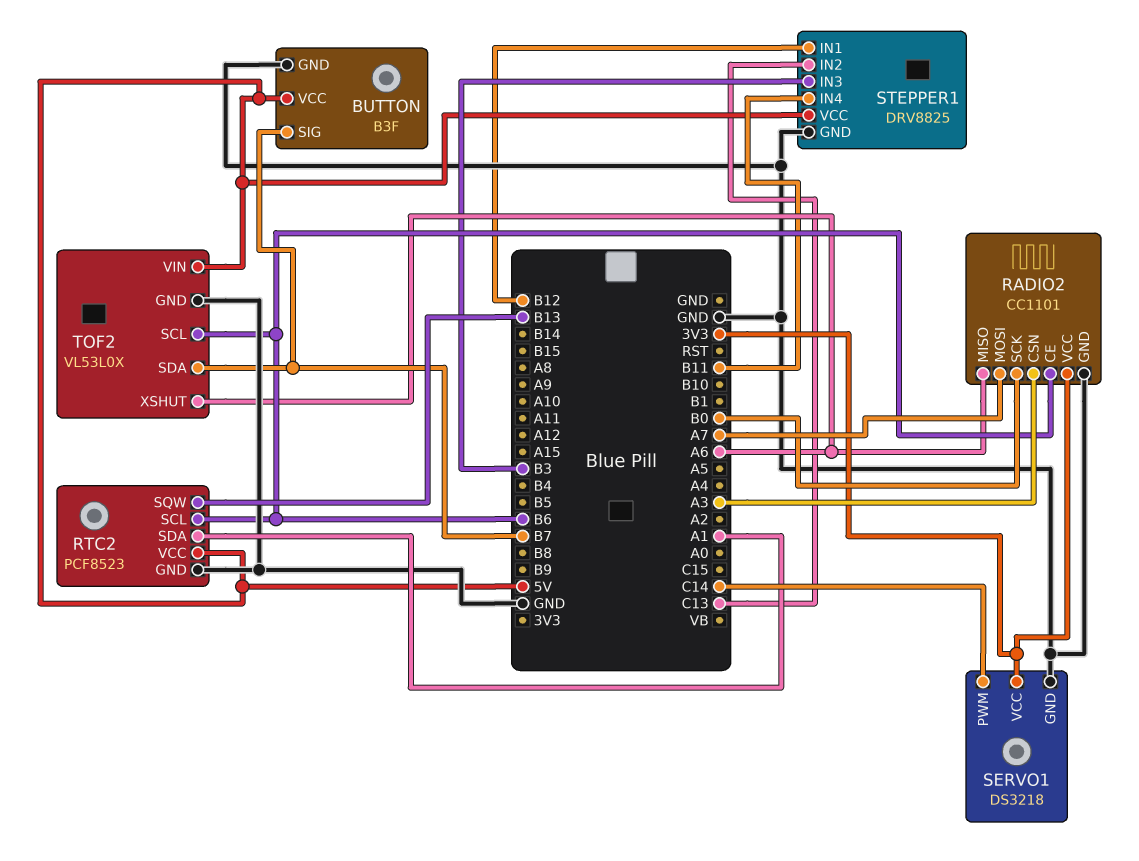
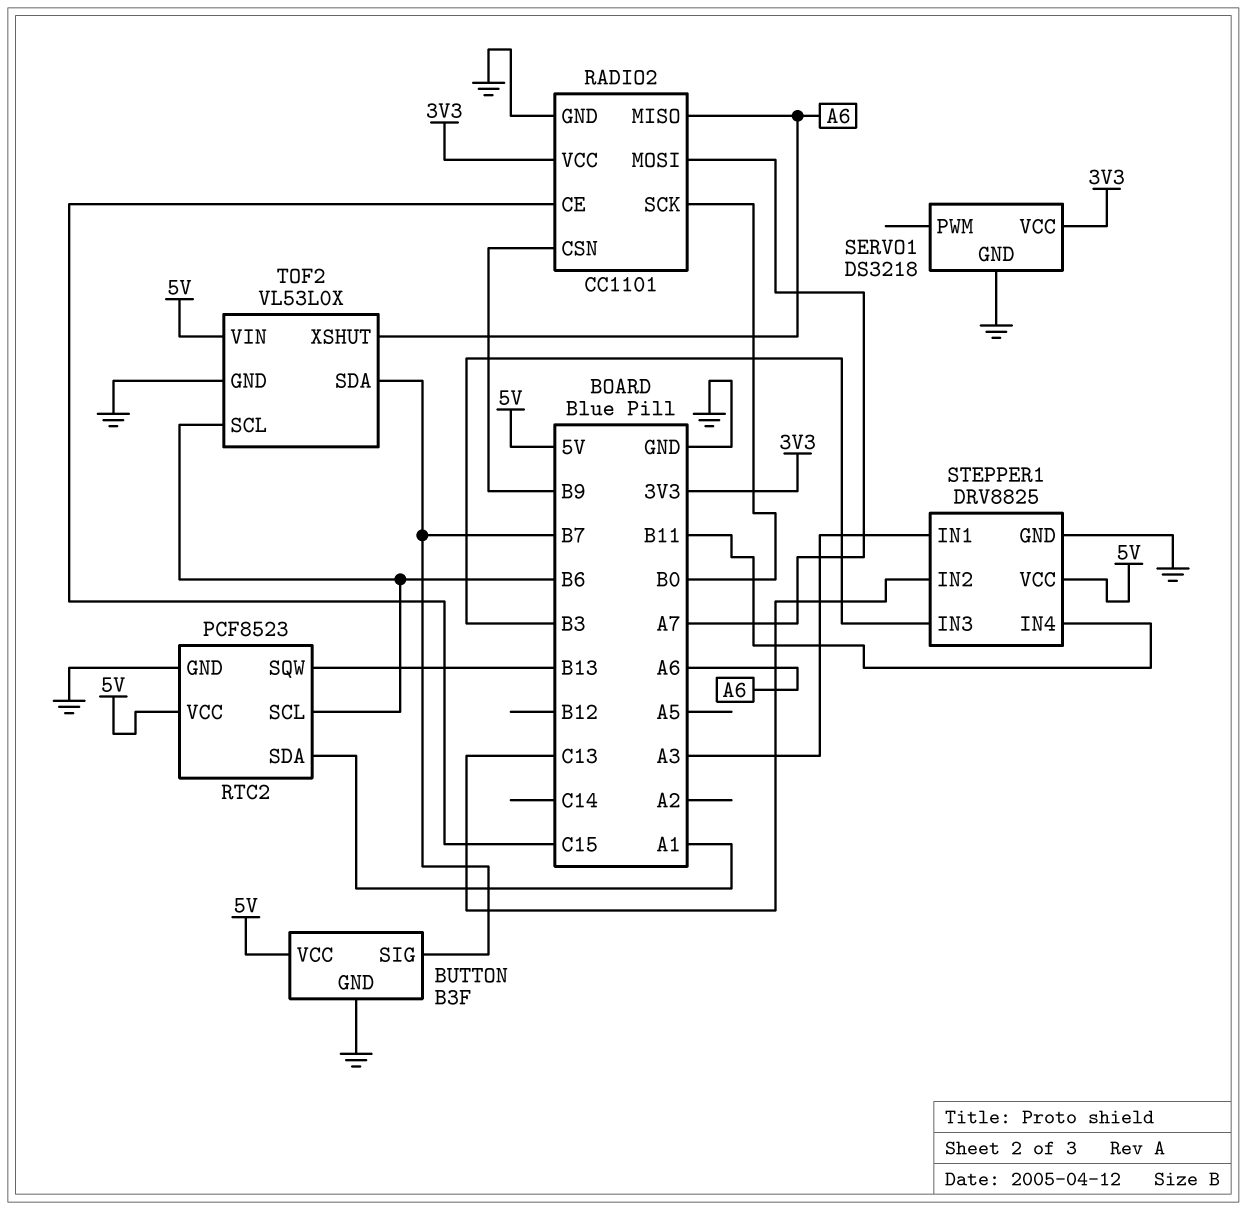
RADIO2 pin CE: B6 -> C15
RADIO2 pin CSN: A3 -> B9
SERVO1 pin PWM: C14 -> none
STEPPER1 pin IN1: B12 -> A3

